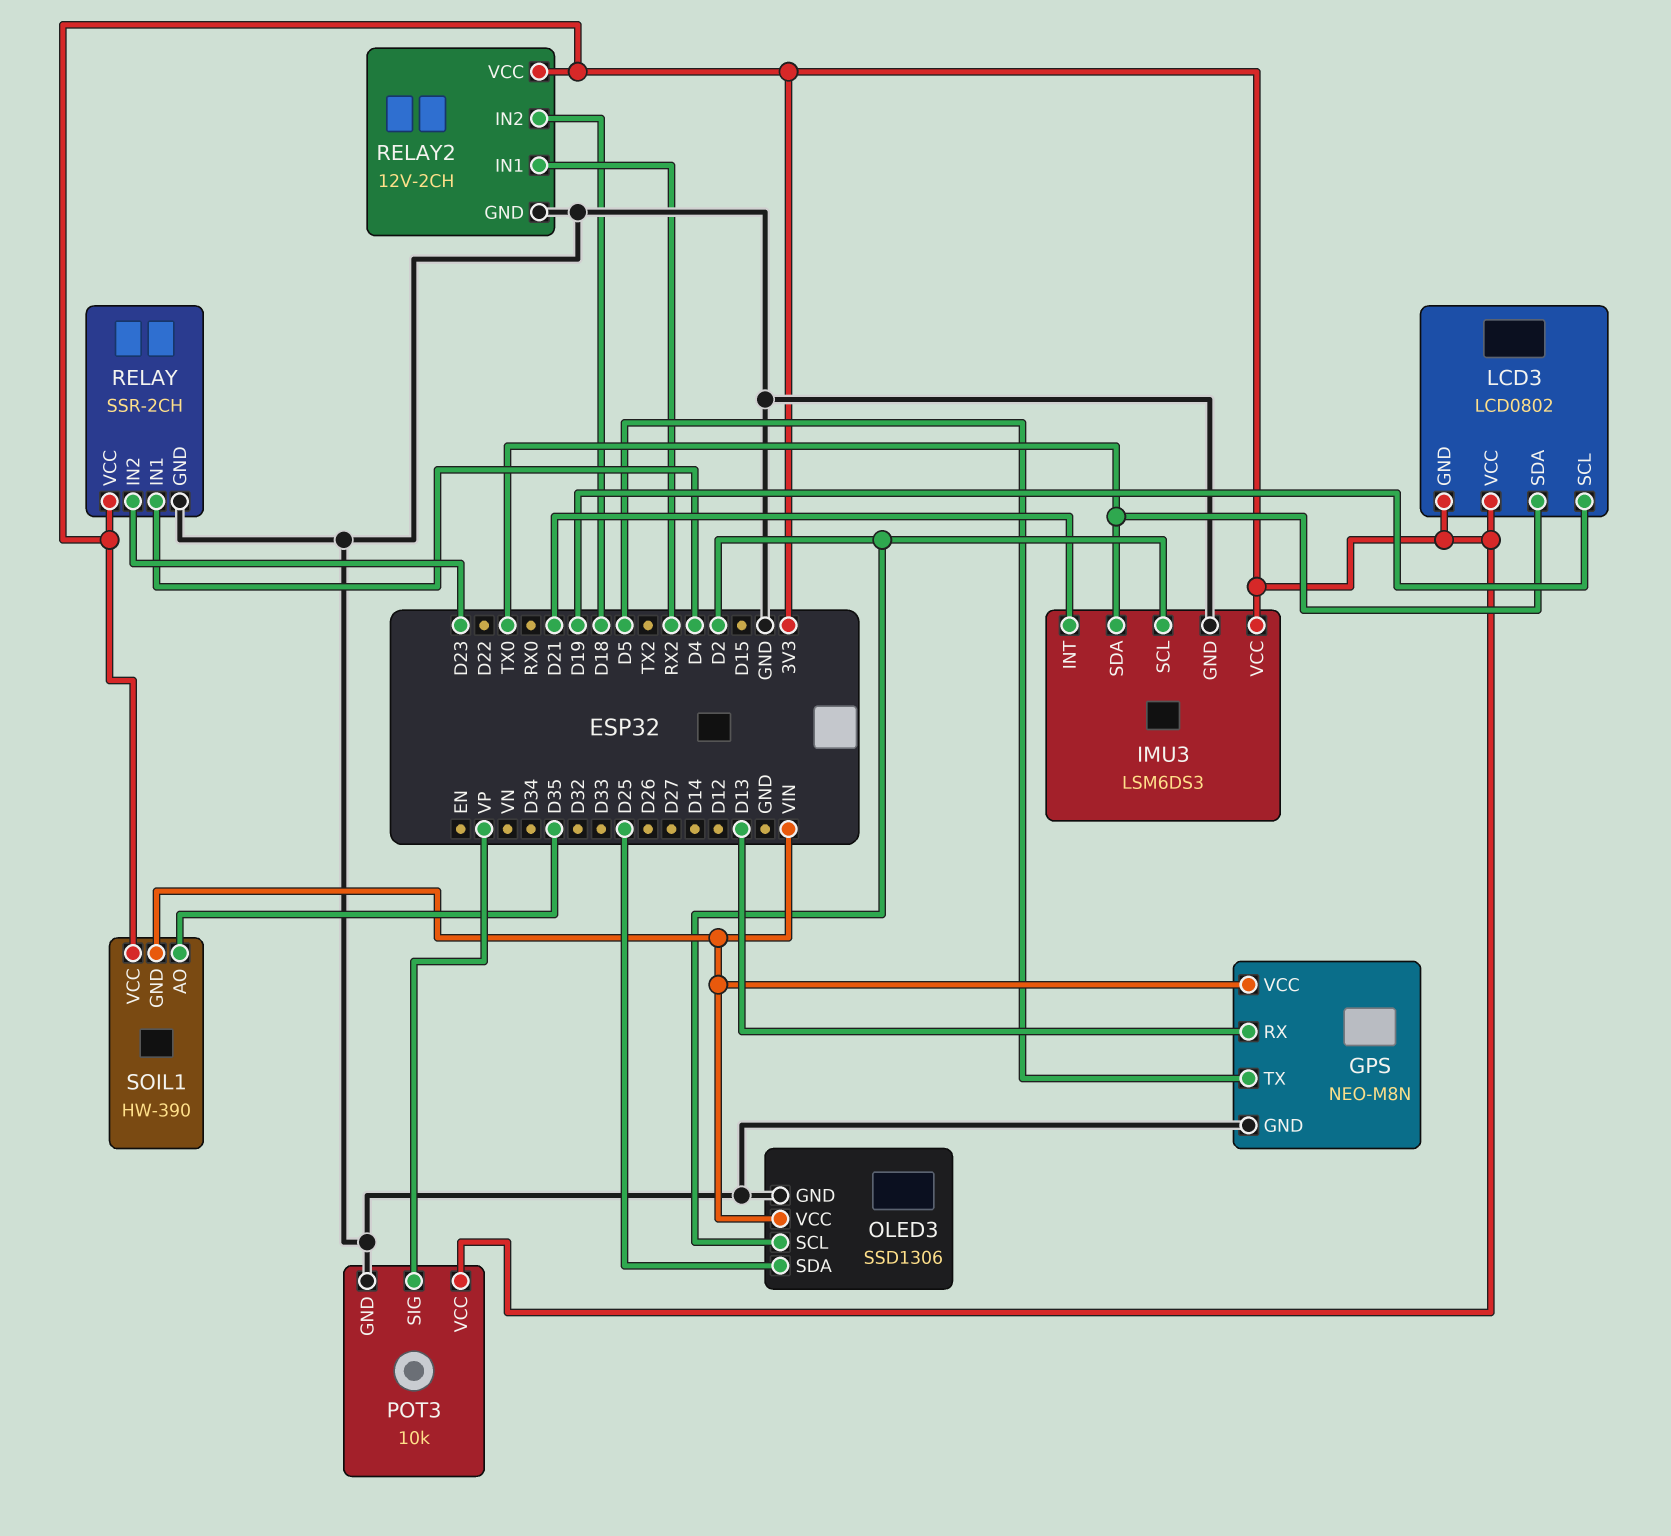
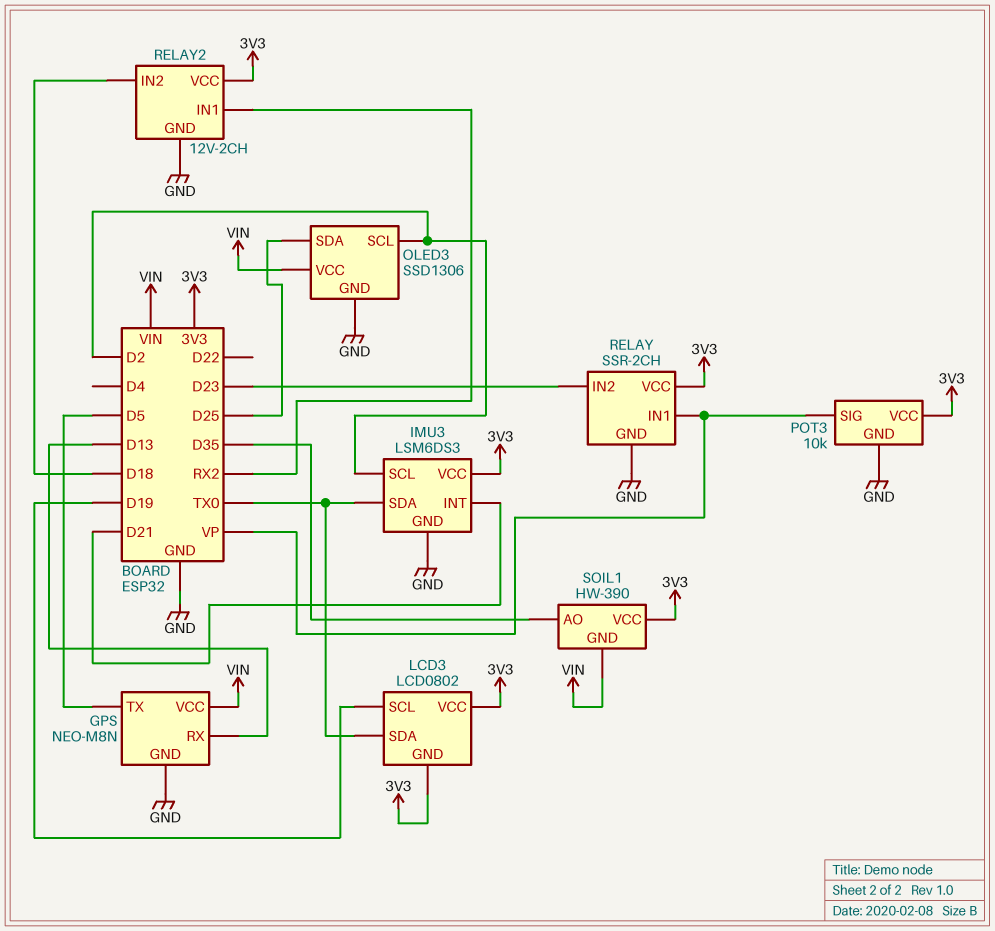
RELAY pin IN1: D4 -> VP

